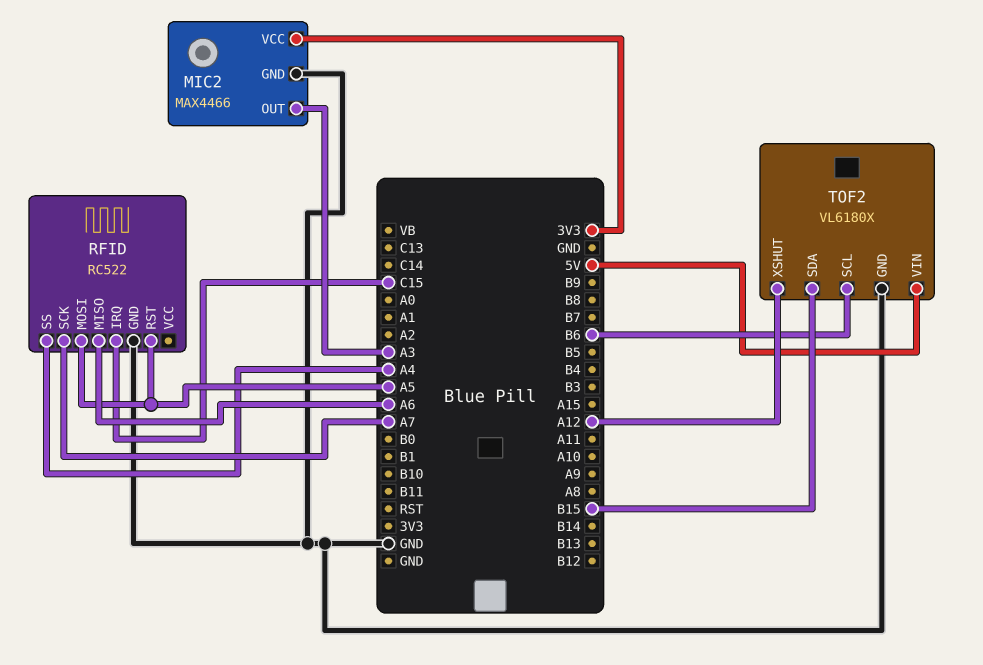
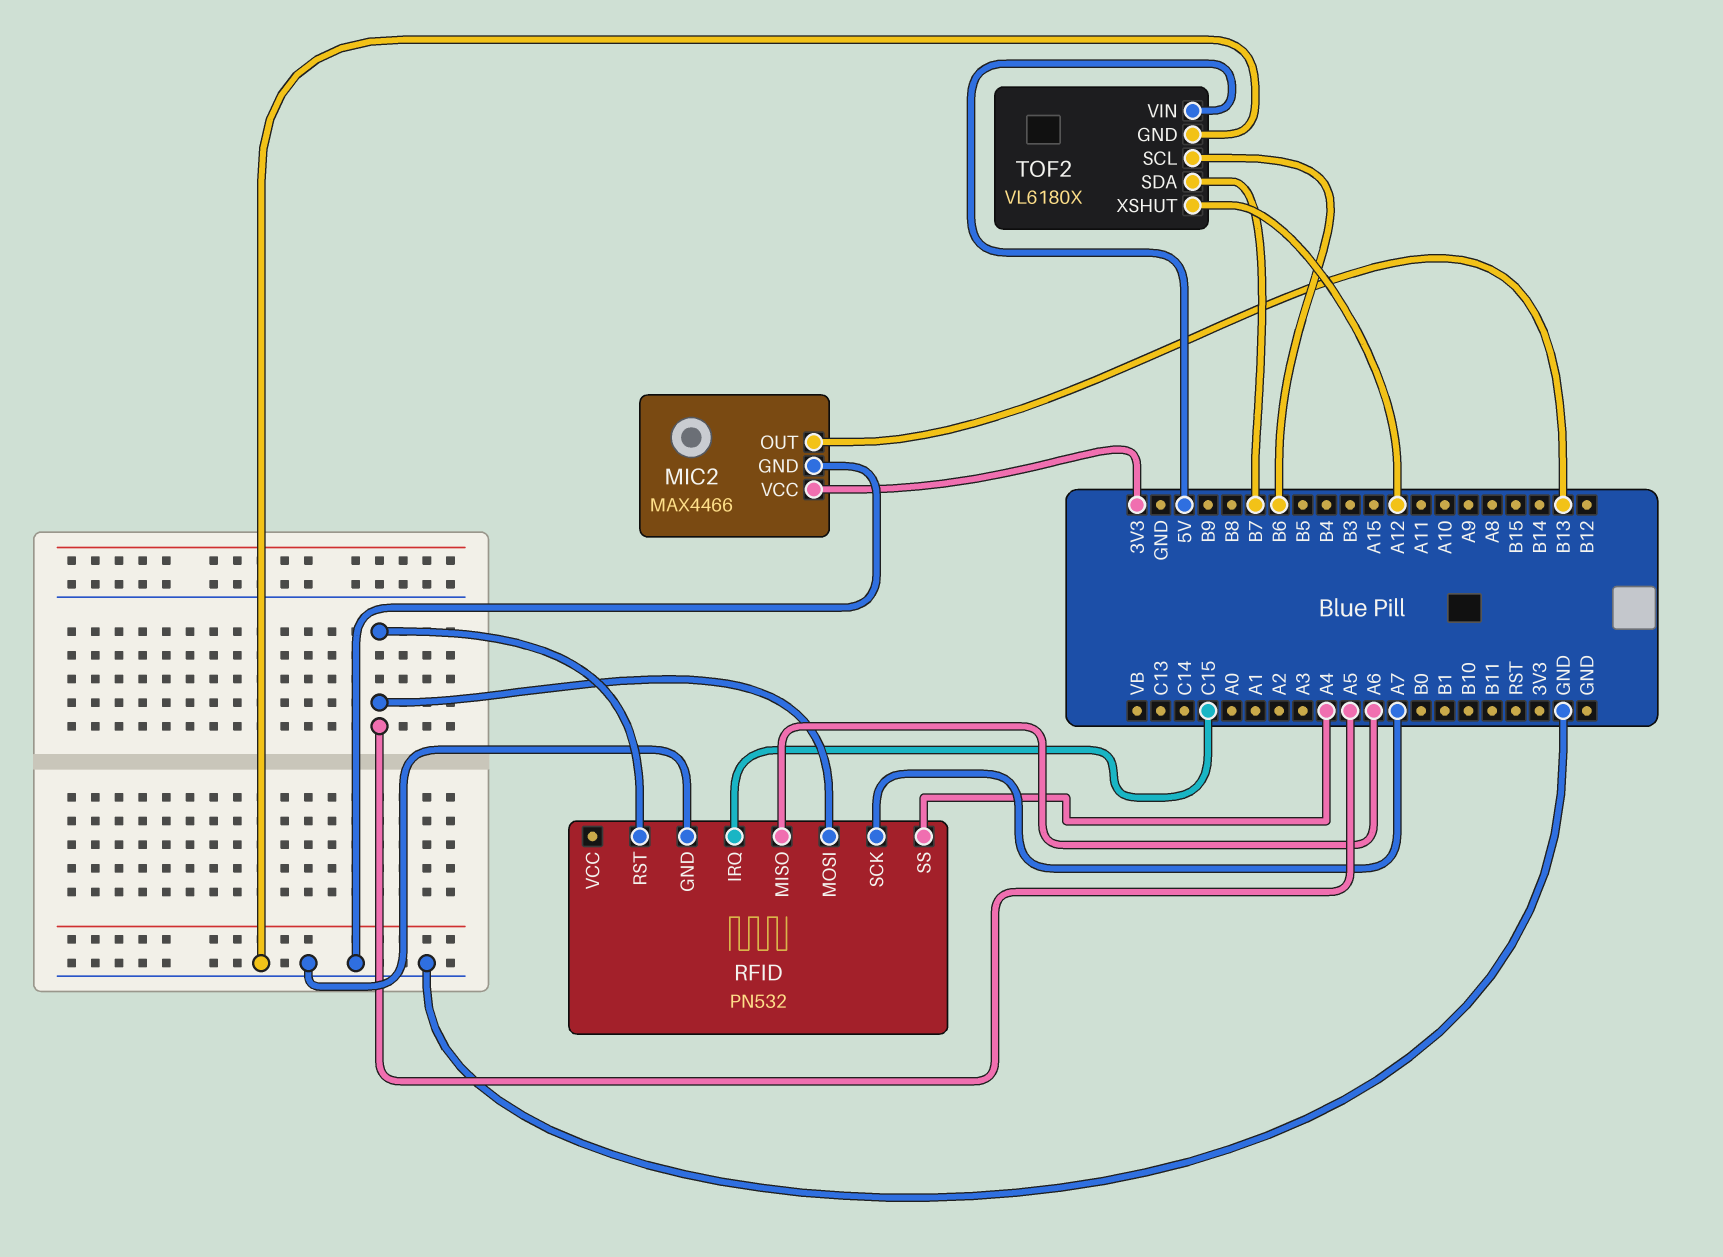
MIC2 pin OUT: A3 -> B13
RFID: RC522 -> PN532
TOF2 pin SDA: B15 -> B7

